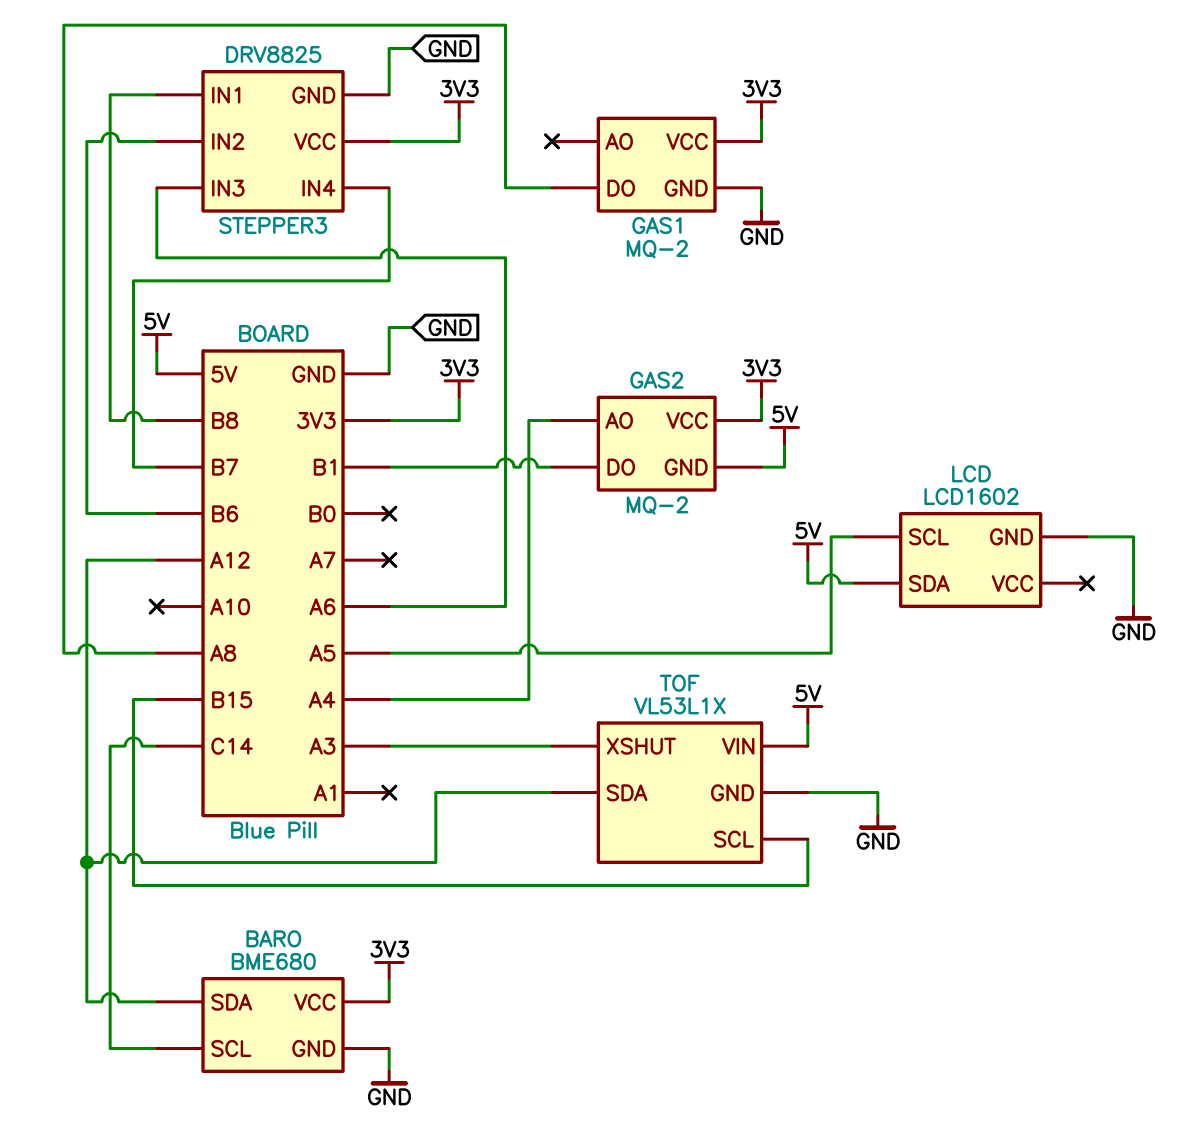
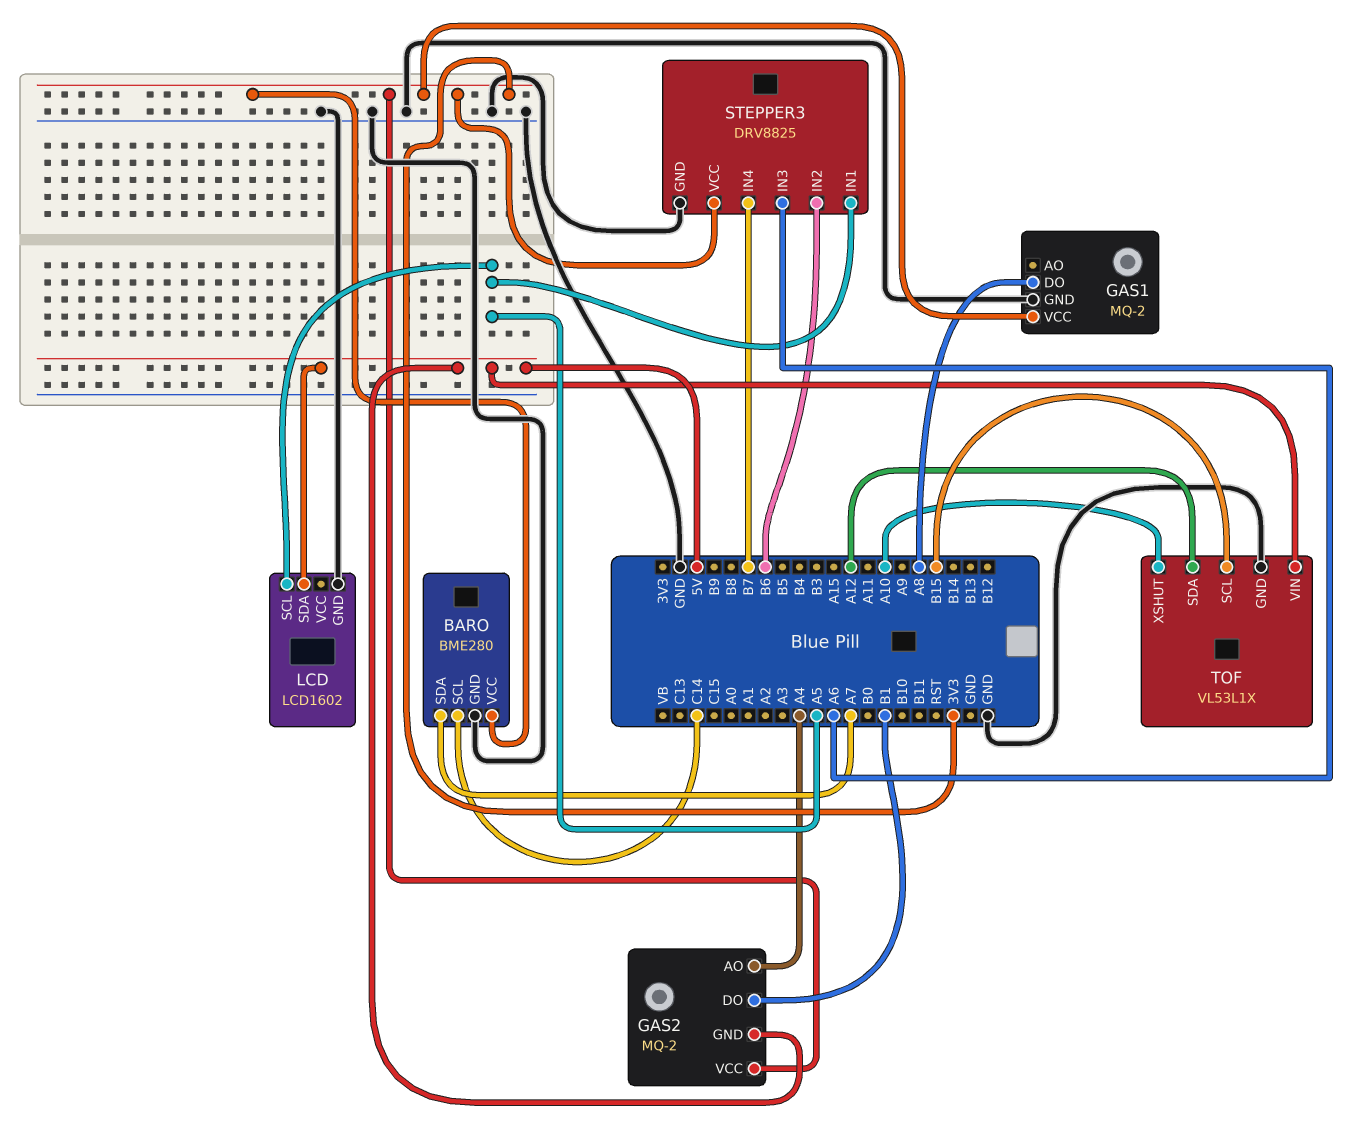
BARO: BME680 -> BME280
BARO pin SDA: A12 -> A7
STEPPER3 pin IN1: B8 -> A5
TOF pin XSHUT: A3 -> A10

